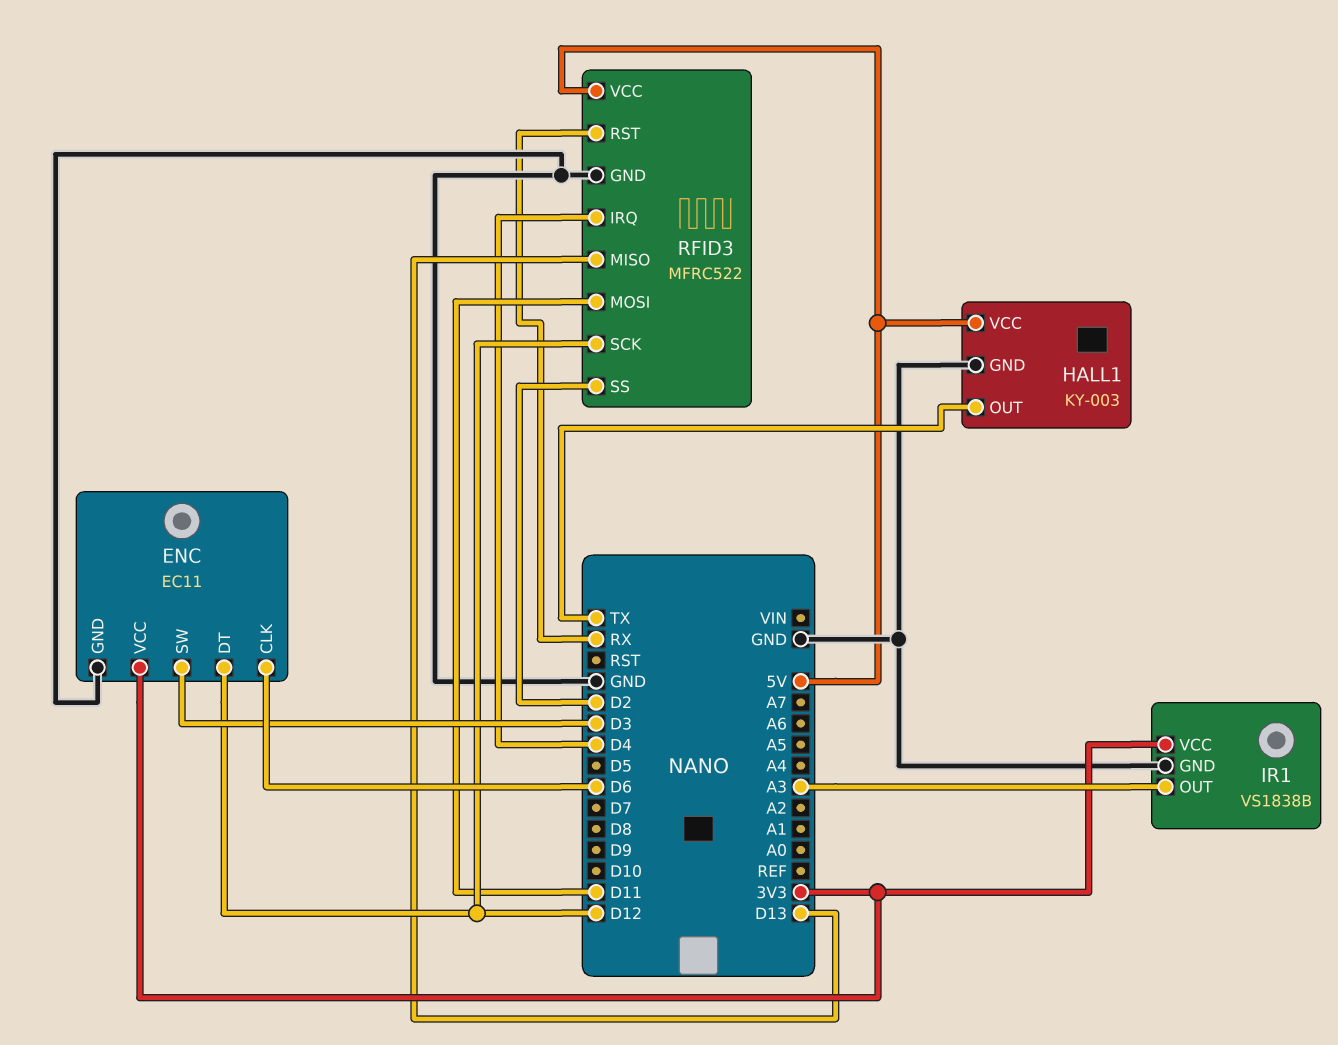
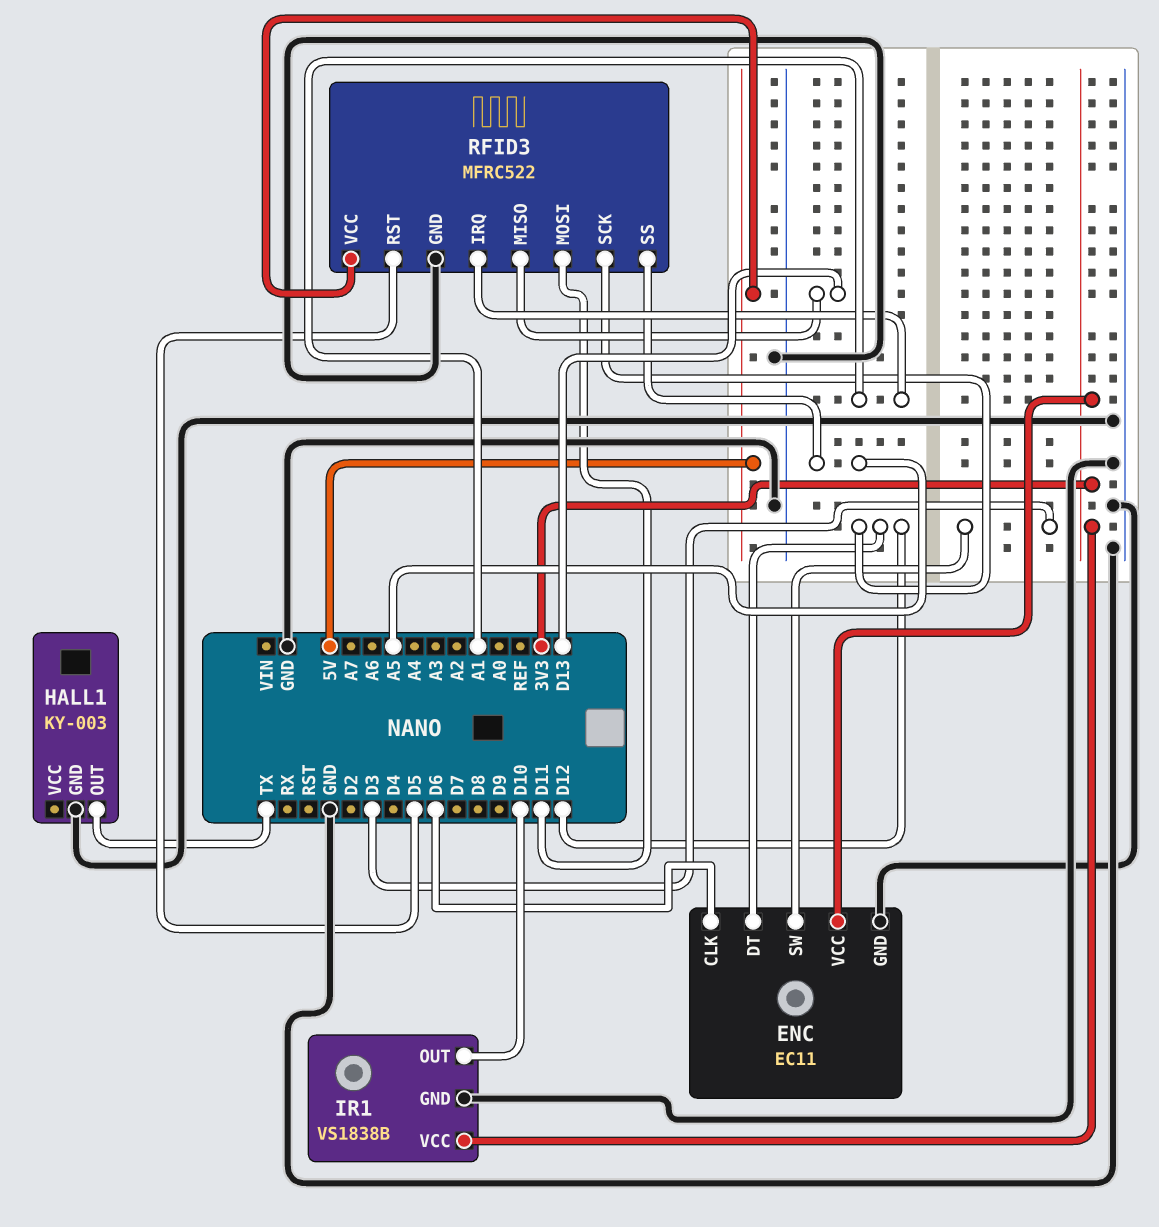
HALL1 pin VCC: 5V -> none
IR1 pin OUT: A3 -> D10
RFID3 pin IRQ: D4 -> A1
RFID3 pin RST: RX -> D5
RFID3 pin SS: D2 -> A5

